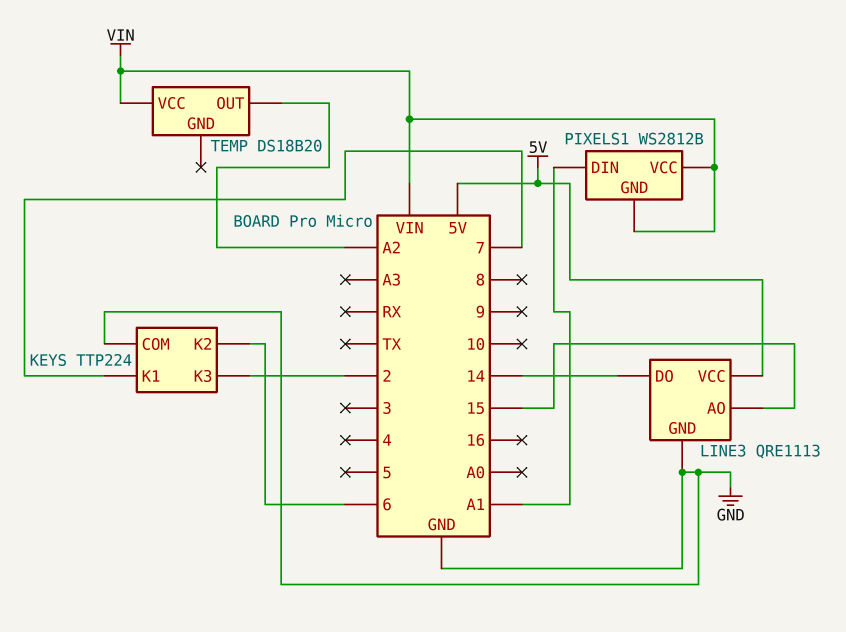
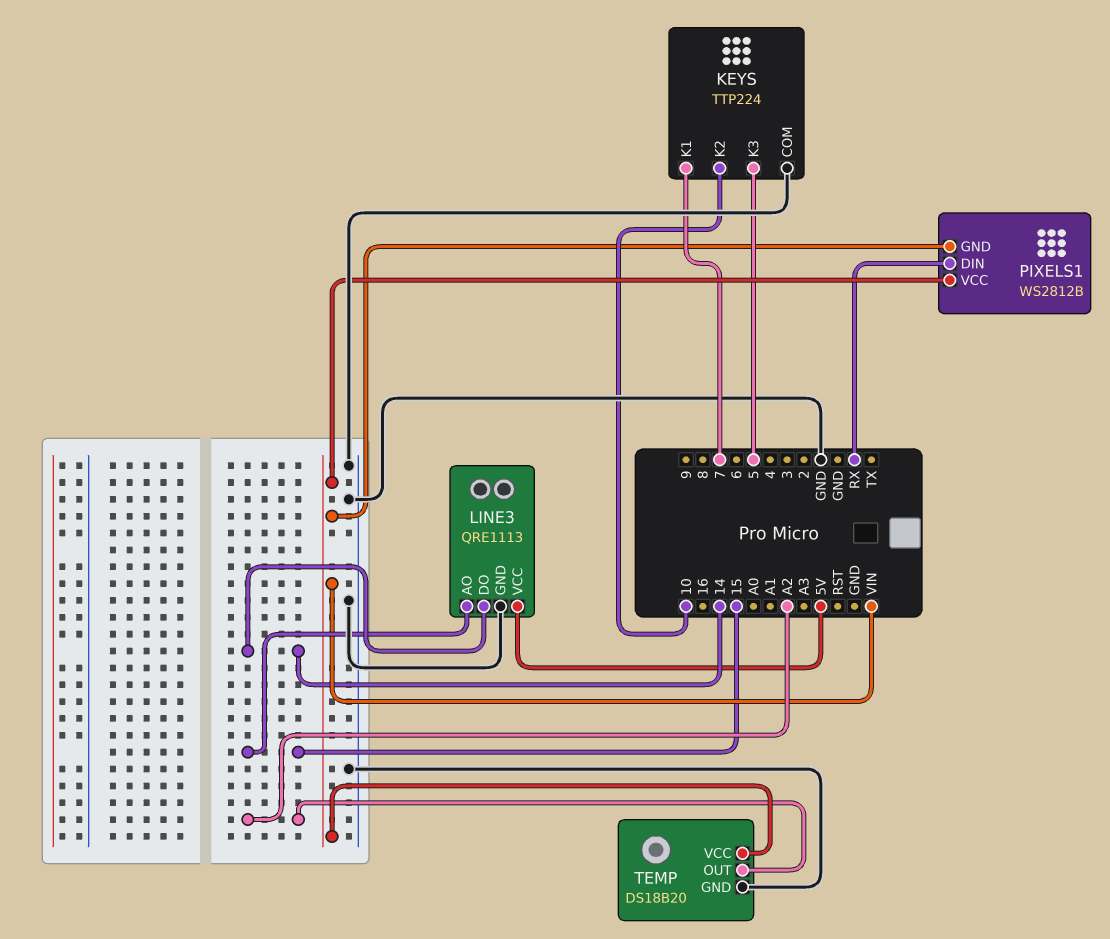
KEYS pin K2: 6 -> 10
KEYS pin K3: 2 -> 5
PIXELS1 pin DIN: A1 -> RX
TEMP pin GND: none -> GND

